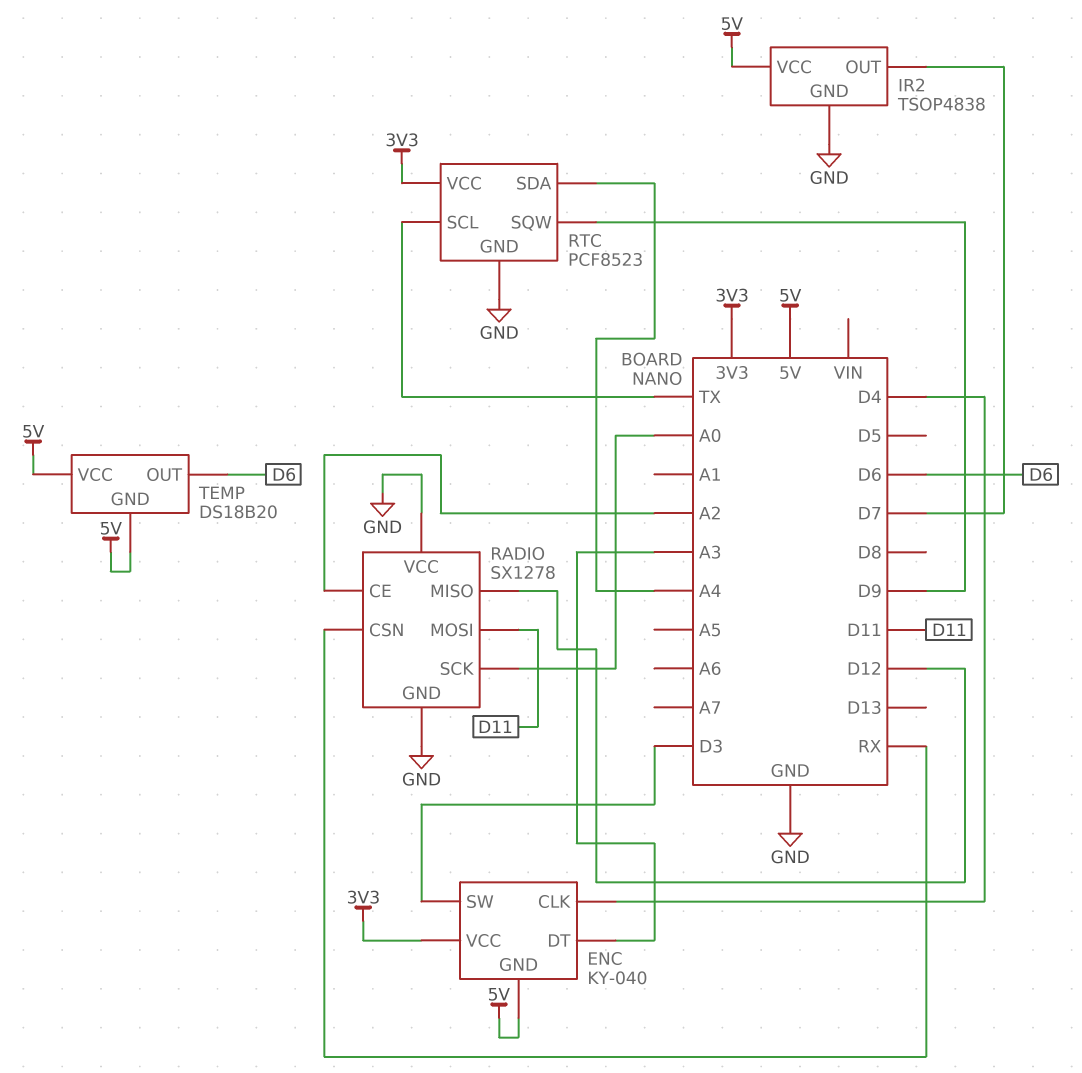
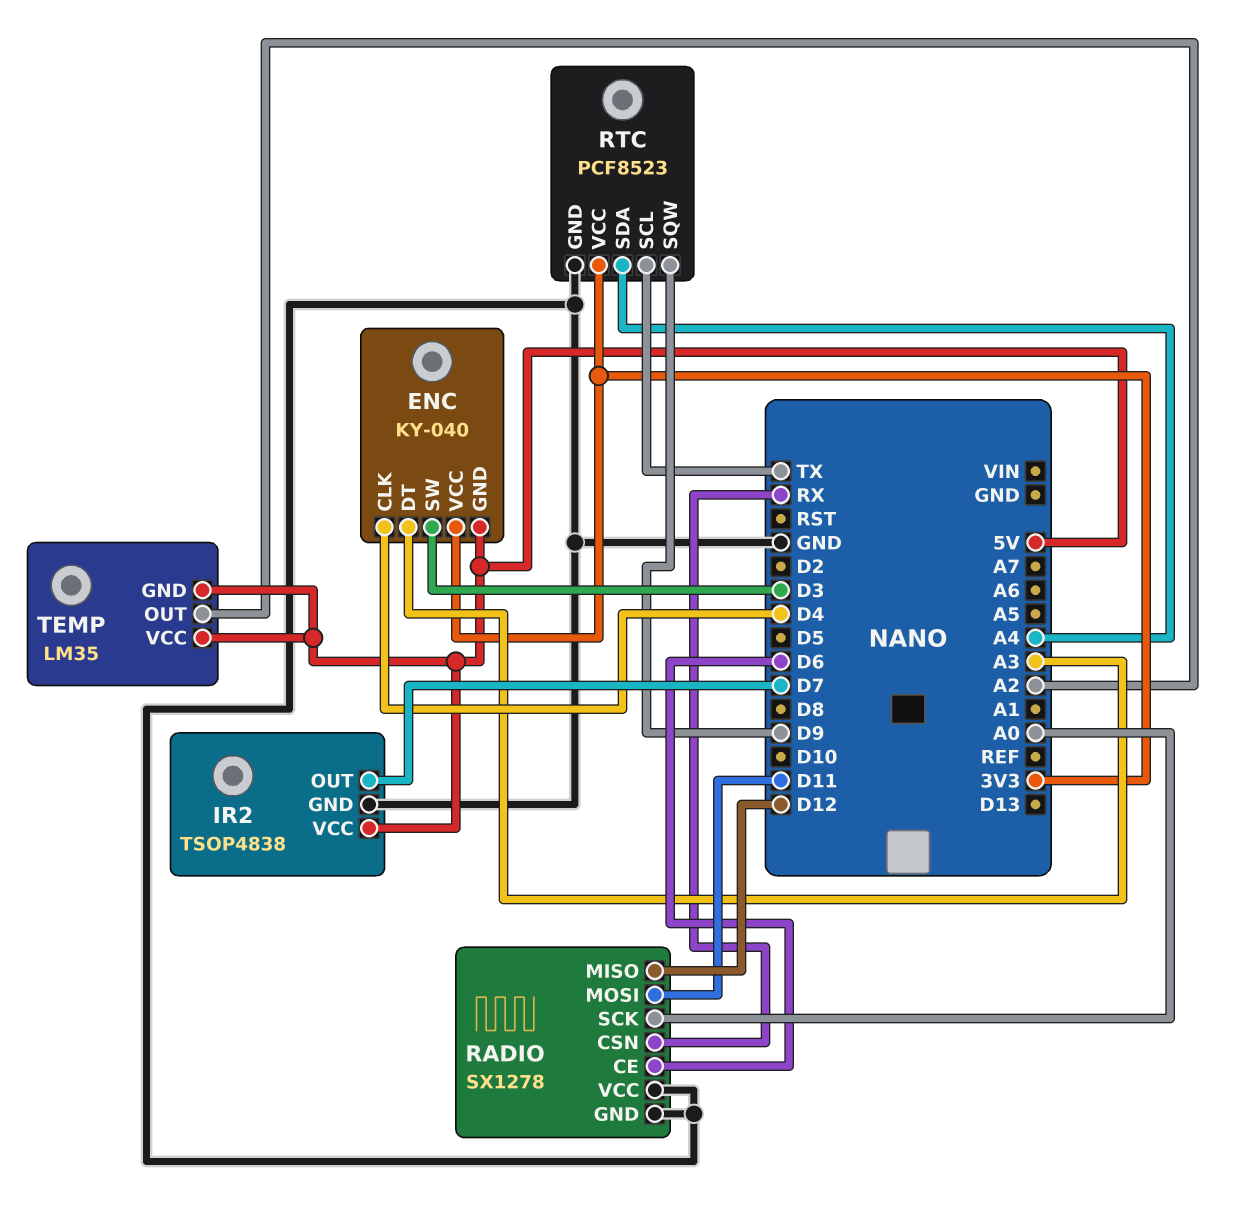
RADIO pin CE: A2 -> D6
TEMP: DS18B20 -> LM35
TEMP pin OUT: D6 -> A2

